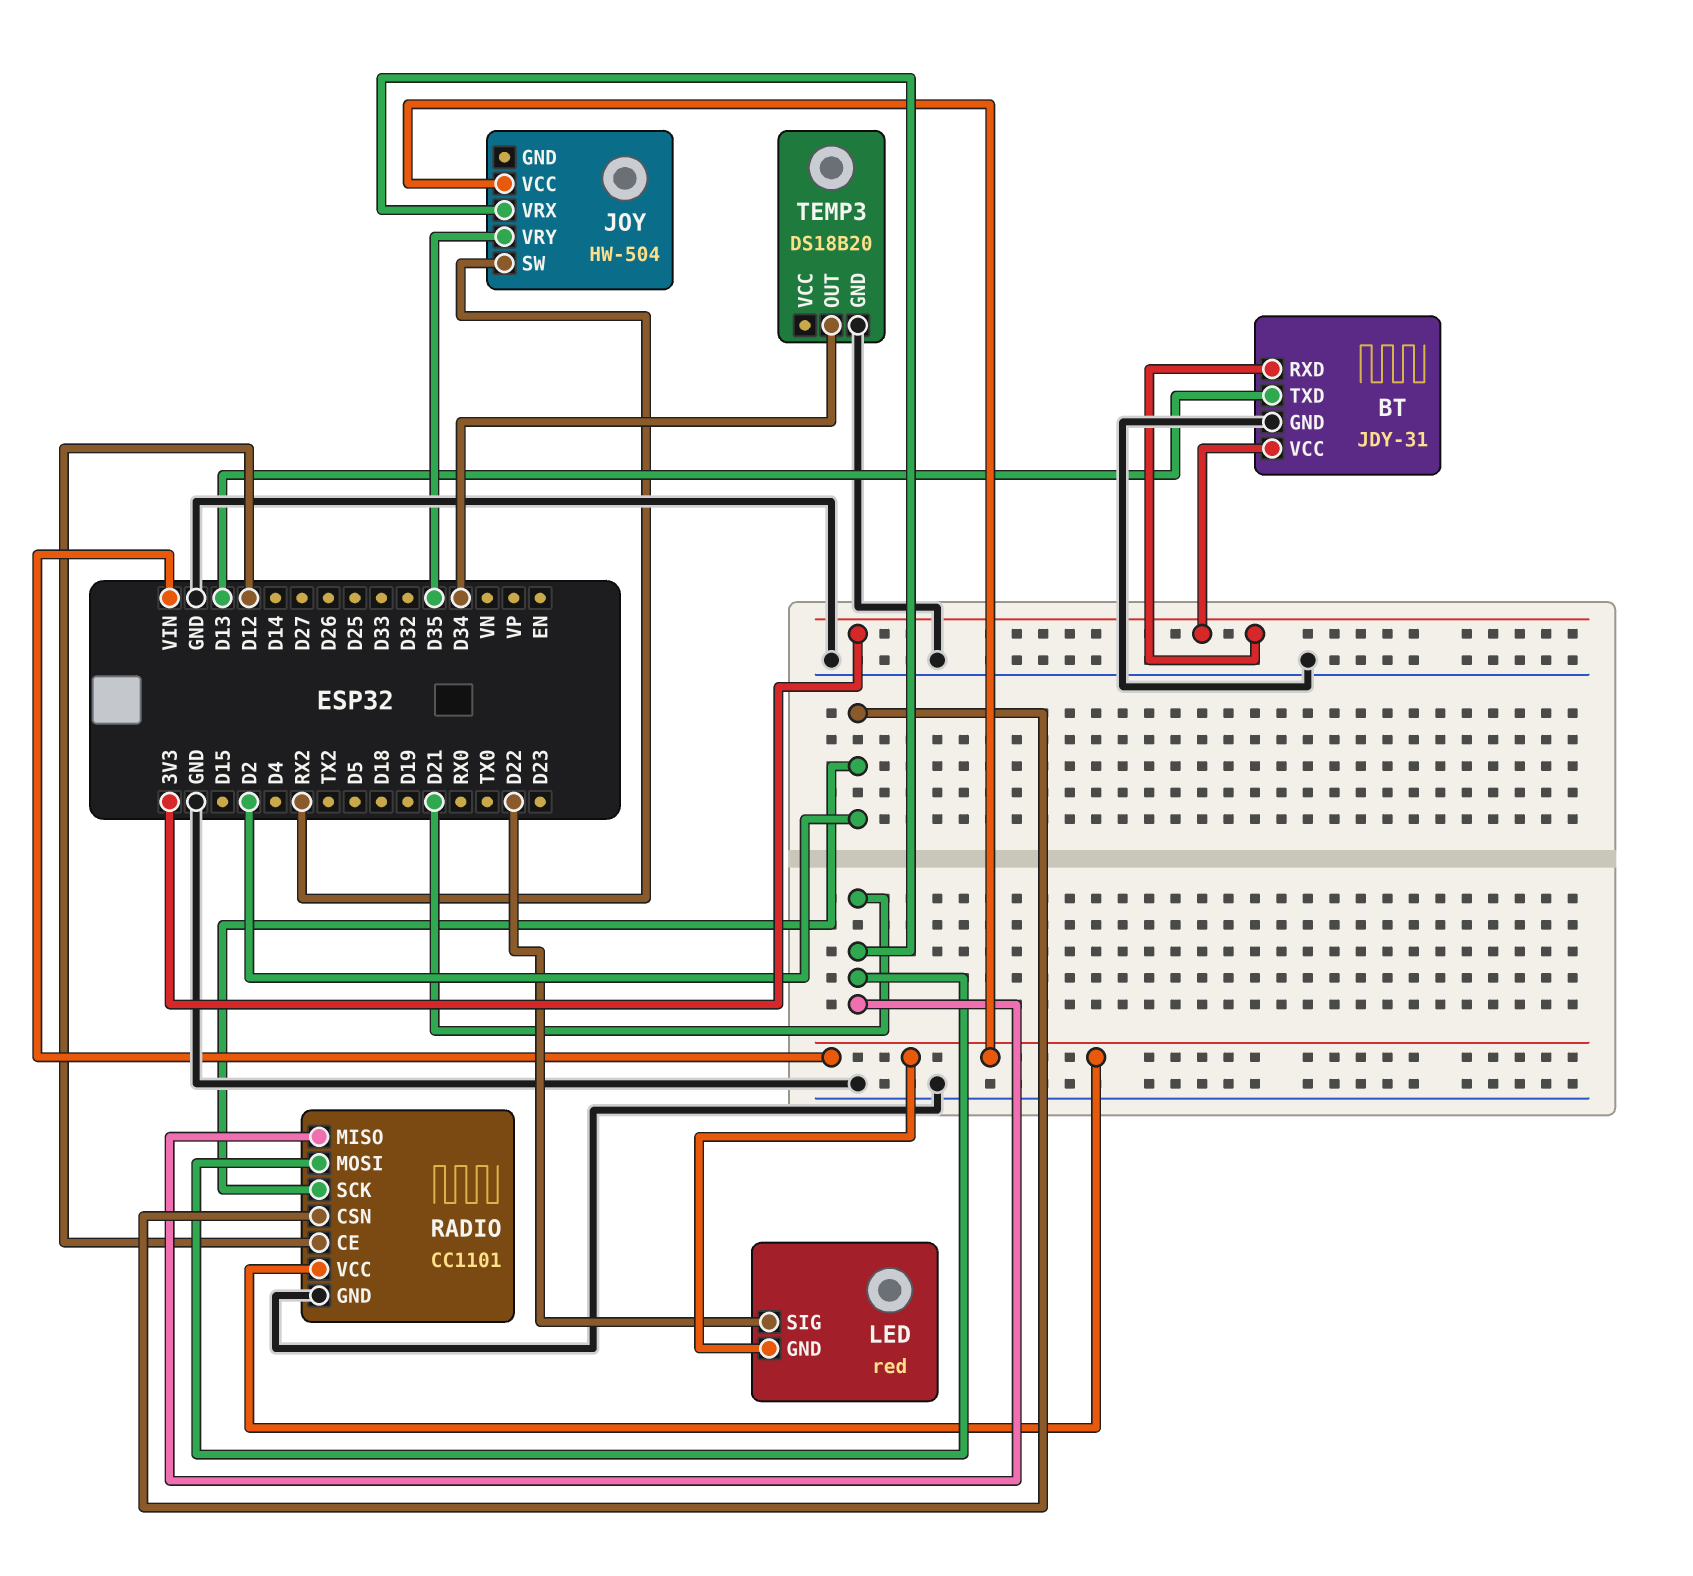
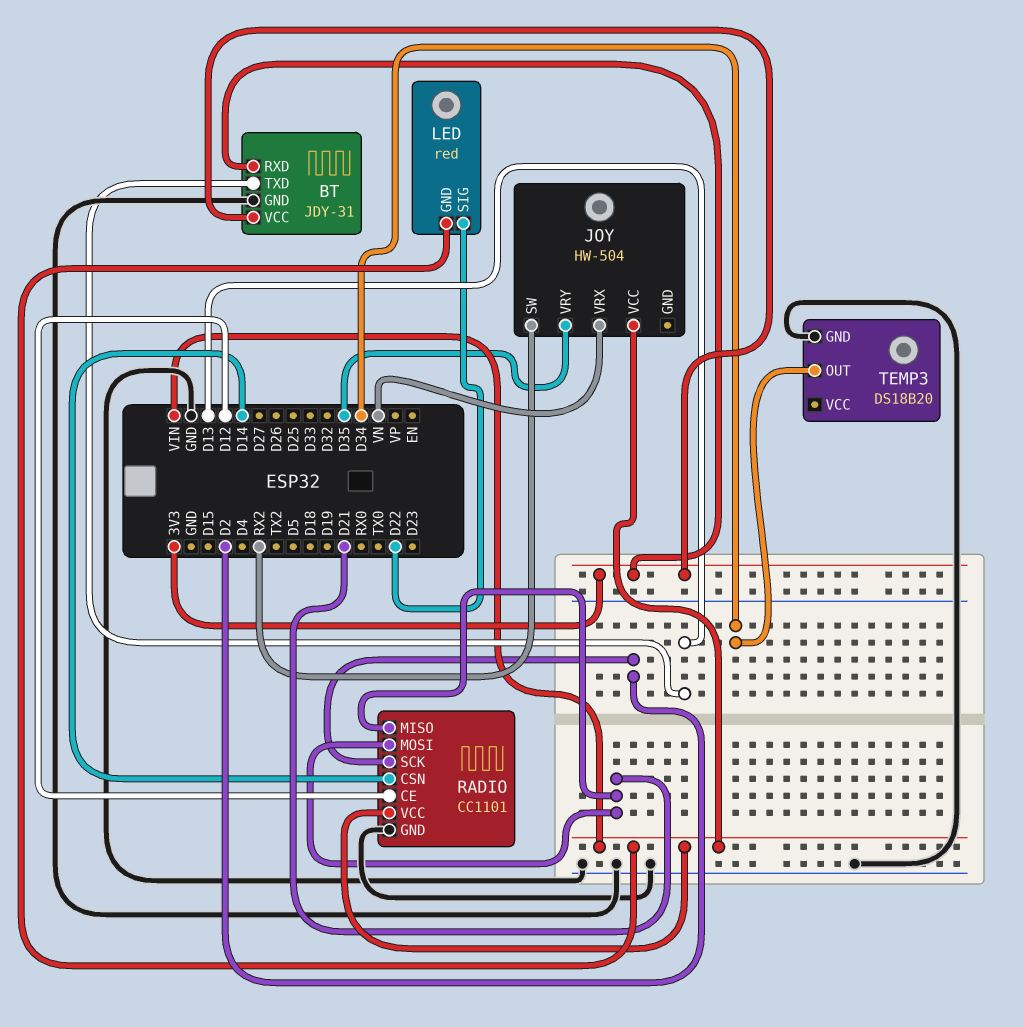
JOY pin VRX: D21 -> VN
RADIO pin CSN: D2 -> D14

